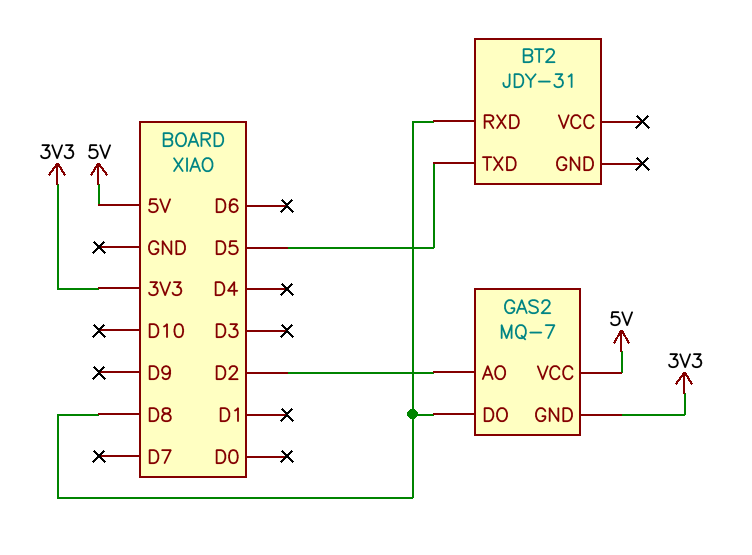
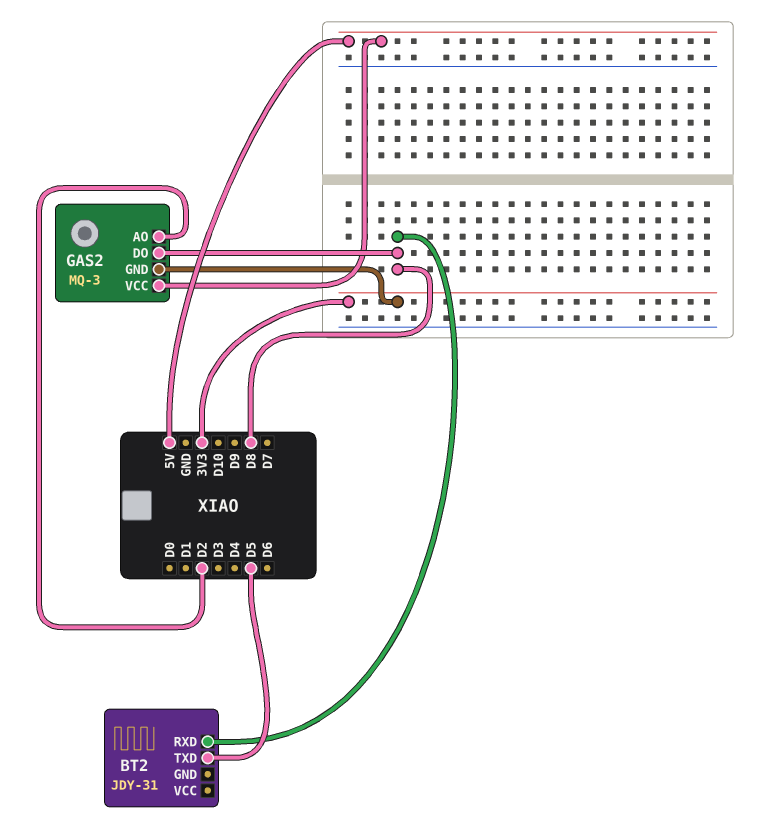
GAS2: MQ-7 -> MQ-3

